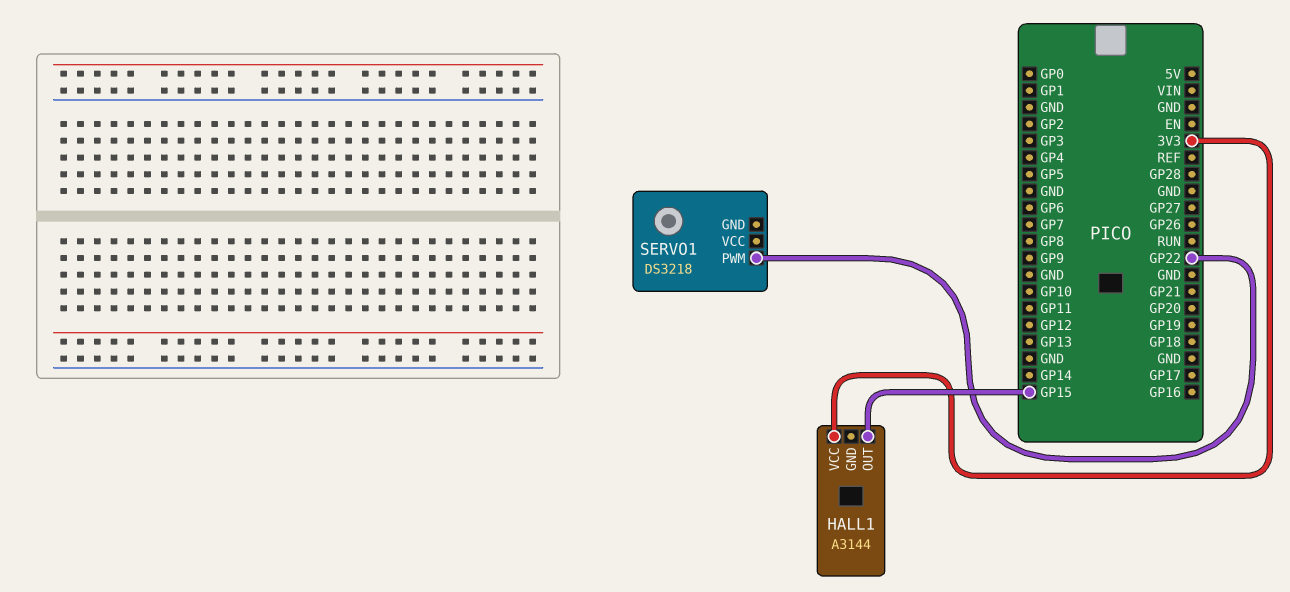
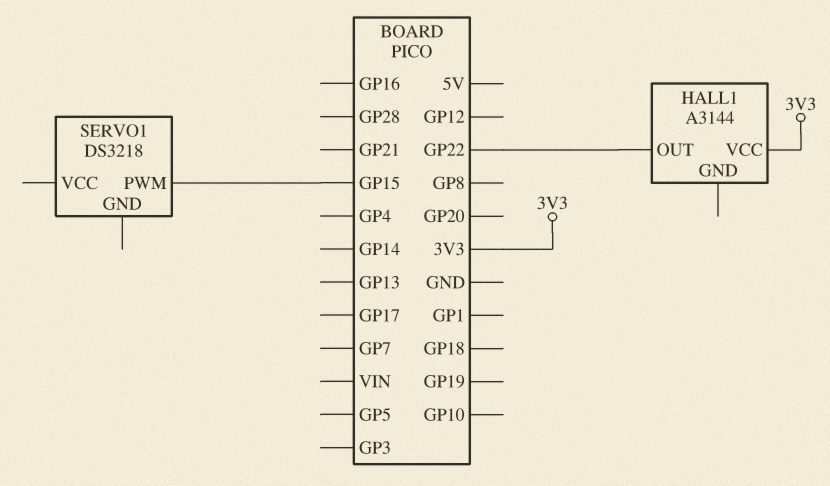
HALL1 pin OUT: GP15 -> GP22
SERVO1 pin PWM: GP22 -> GP15

